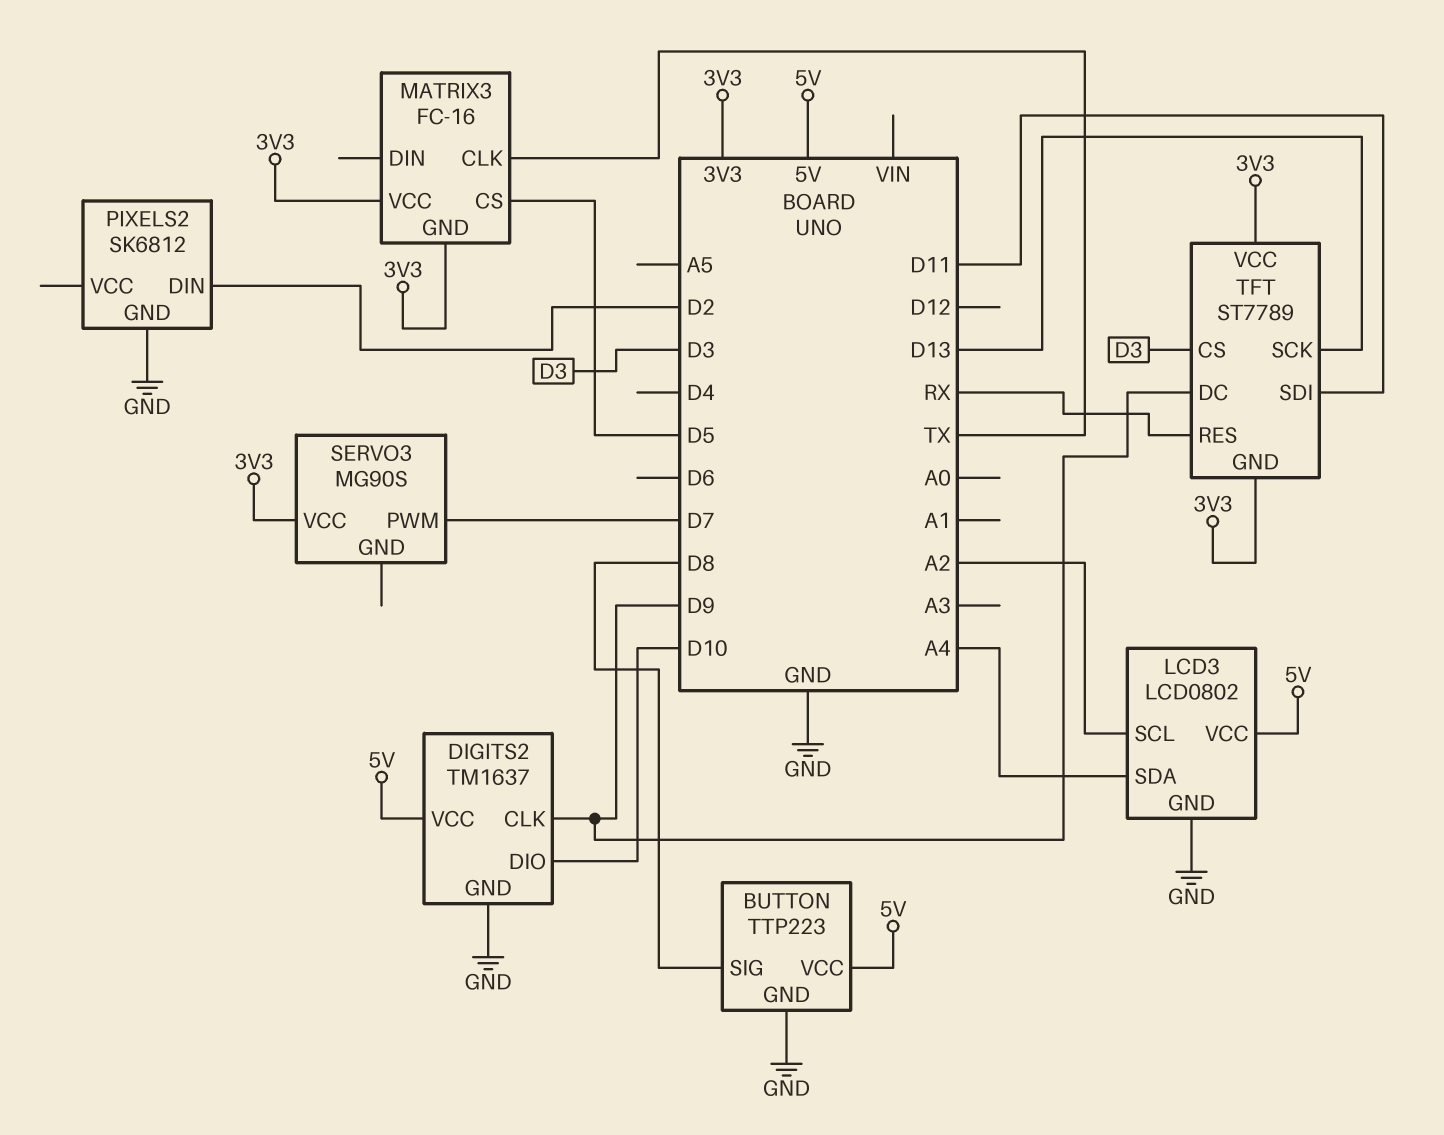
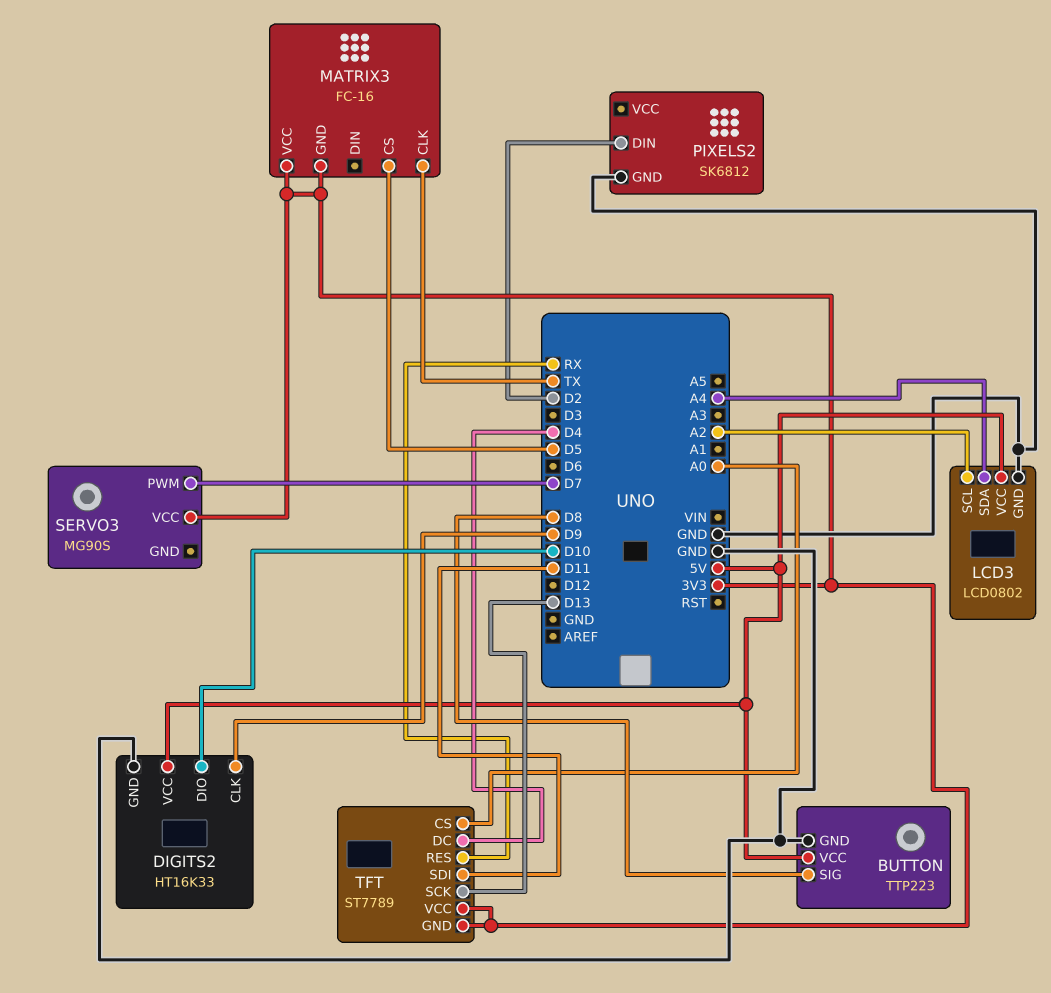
DIGITS2: TM1637 -> HT16K33
TFT pin CS: D3 -> A0
TFT pin DC: D9 -> D4

